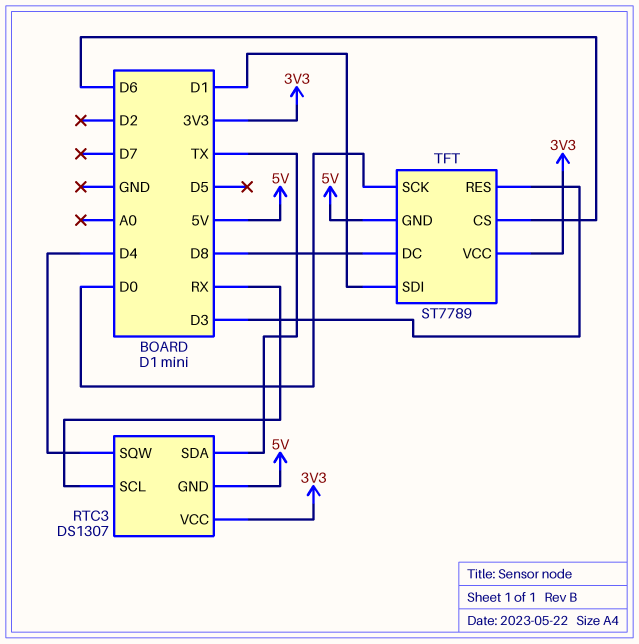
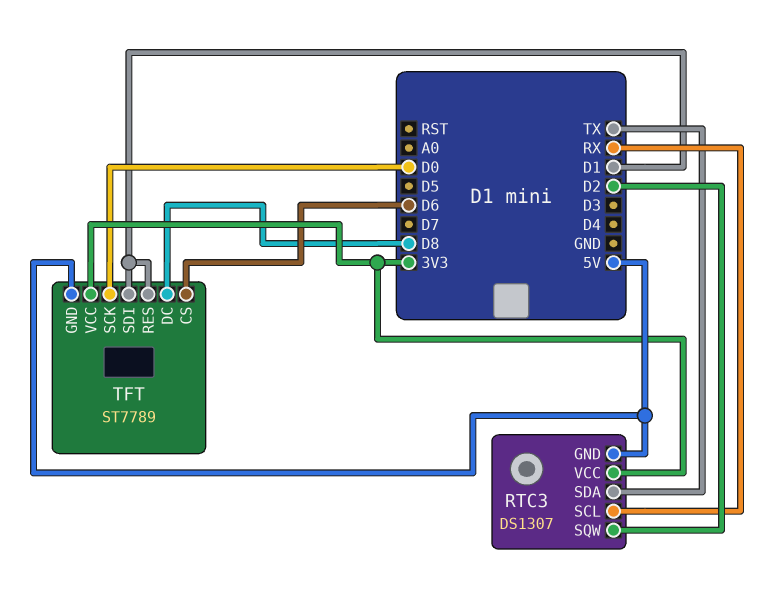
RTC3 pin SQW: D4 -> D2
TFT pin RES: D3 -> D1

